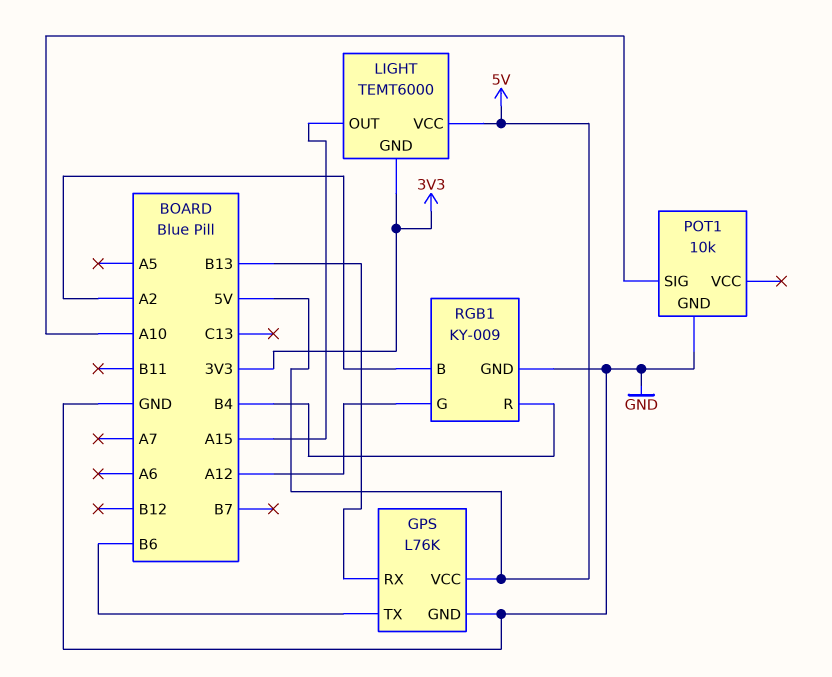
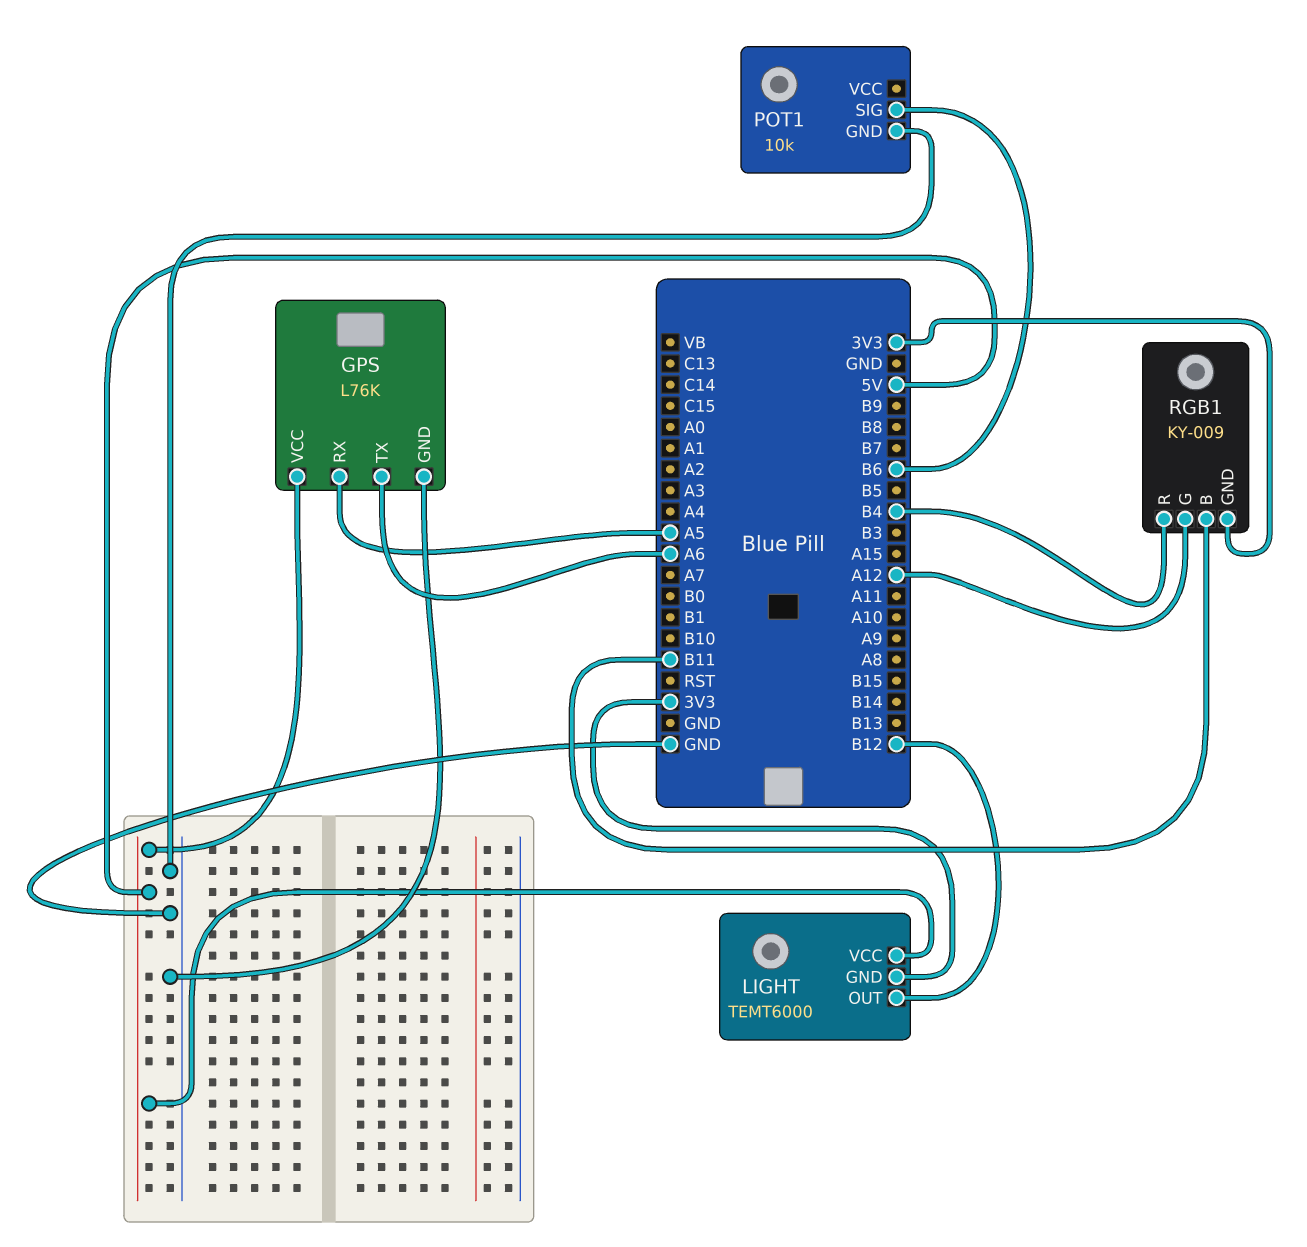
GPS pin RX: B13 -> A5
GPS pin TX: B6 -> A6
LIGHT pin OUT: A15 -> B12
POT1 pin SIG: A10 -> B6
RGB1 pin B: A2 -> B11
RGB1 pin GND: GND -> 3V3

